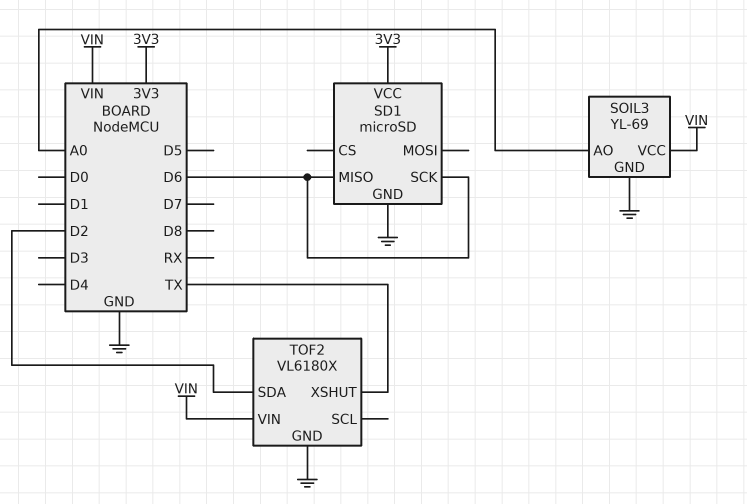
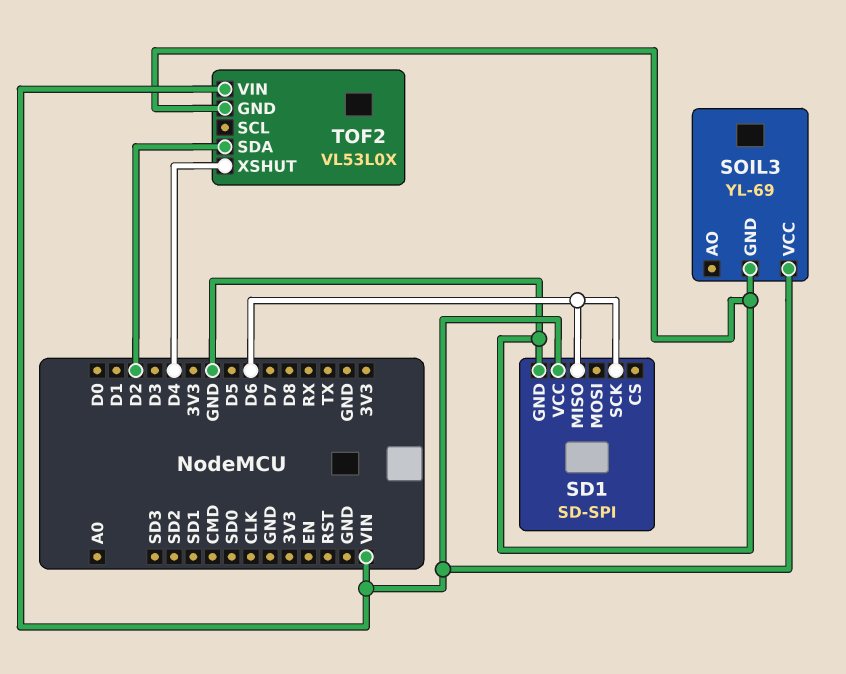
SD1: microSD -> SD-SPI
SD1 pin VCC: 3V3 -> VIN
SOIL3 pin AO: A0 -> none
TOF2: VL6180X -> VL53L0X
TOF2 pin XSHUT: TX -> D4

